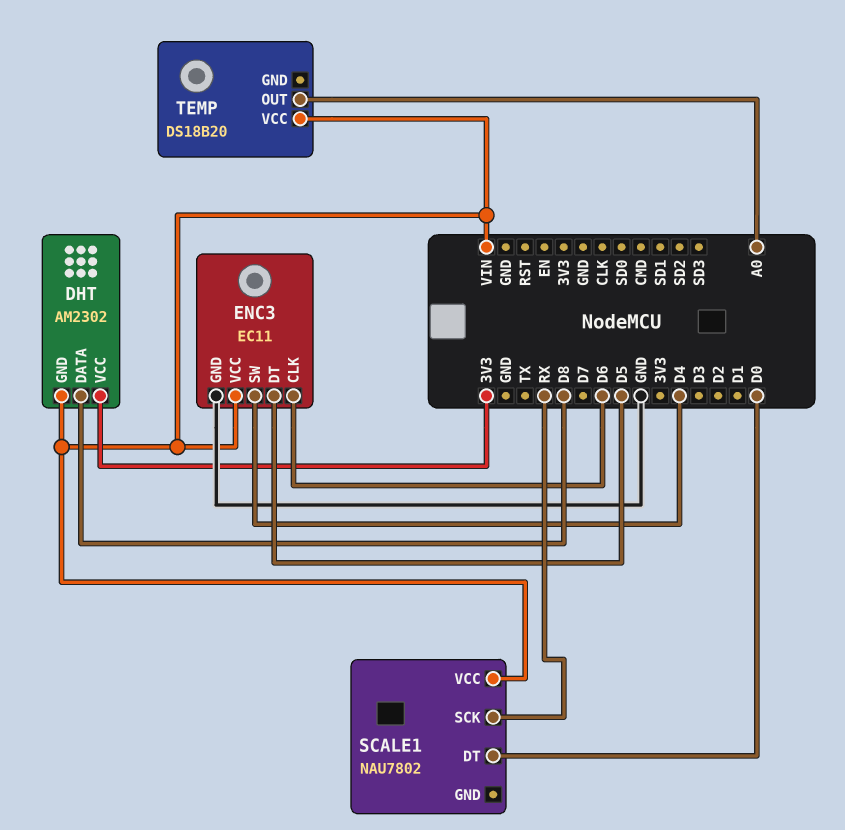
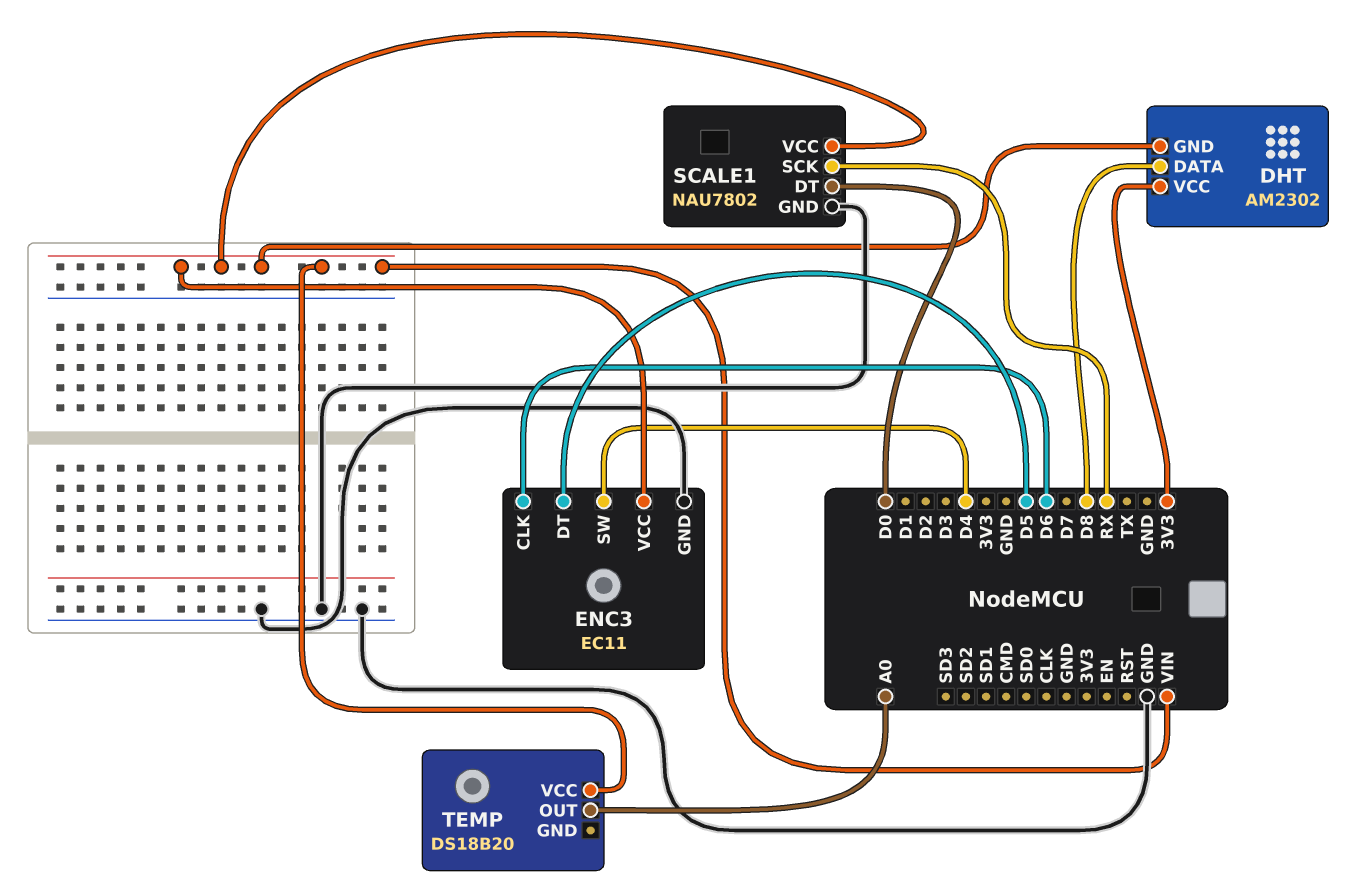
SCALE1 pin GND: none -> GND

